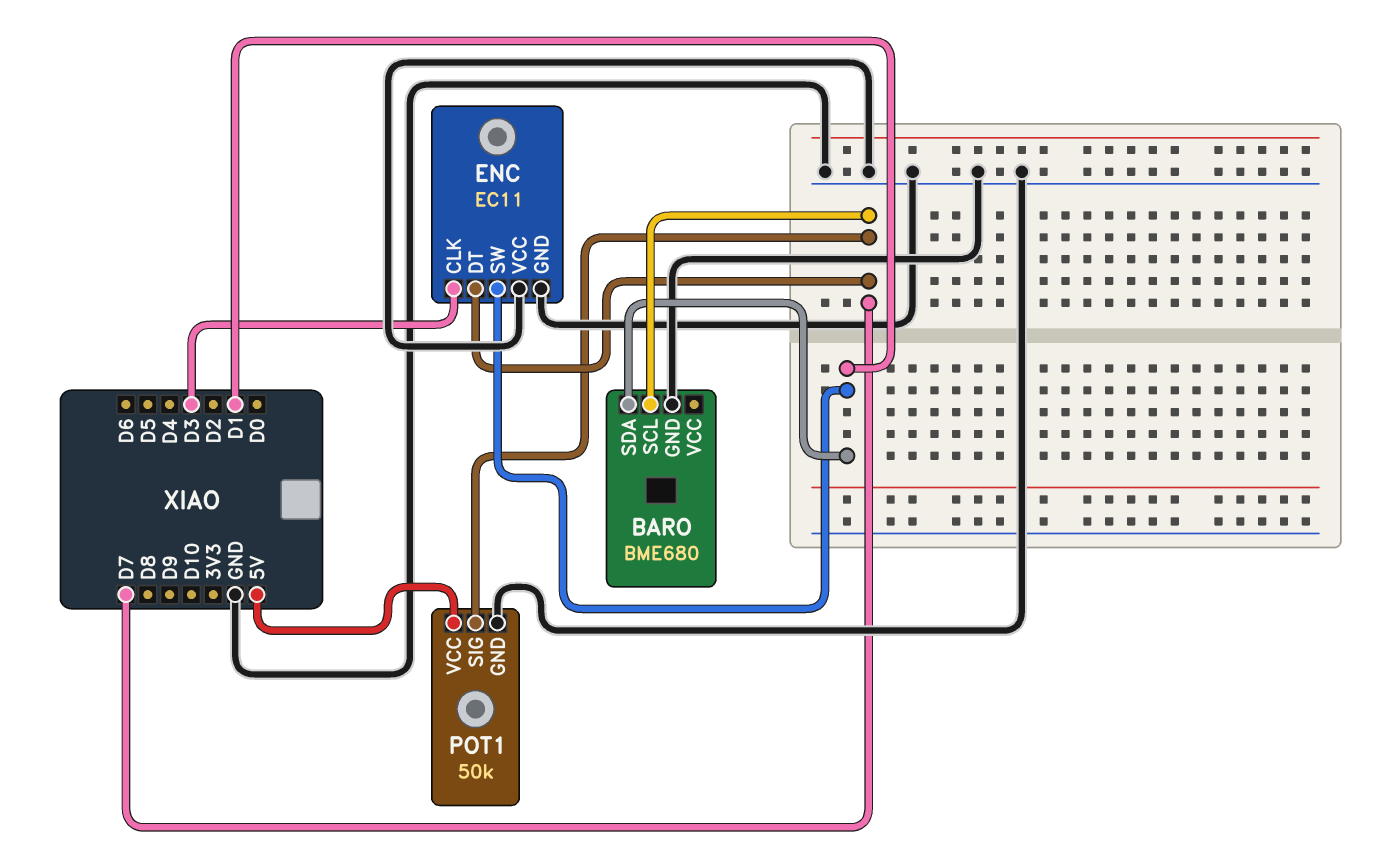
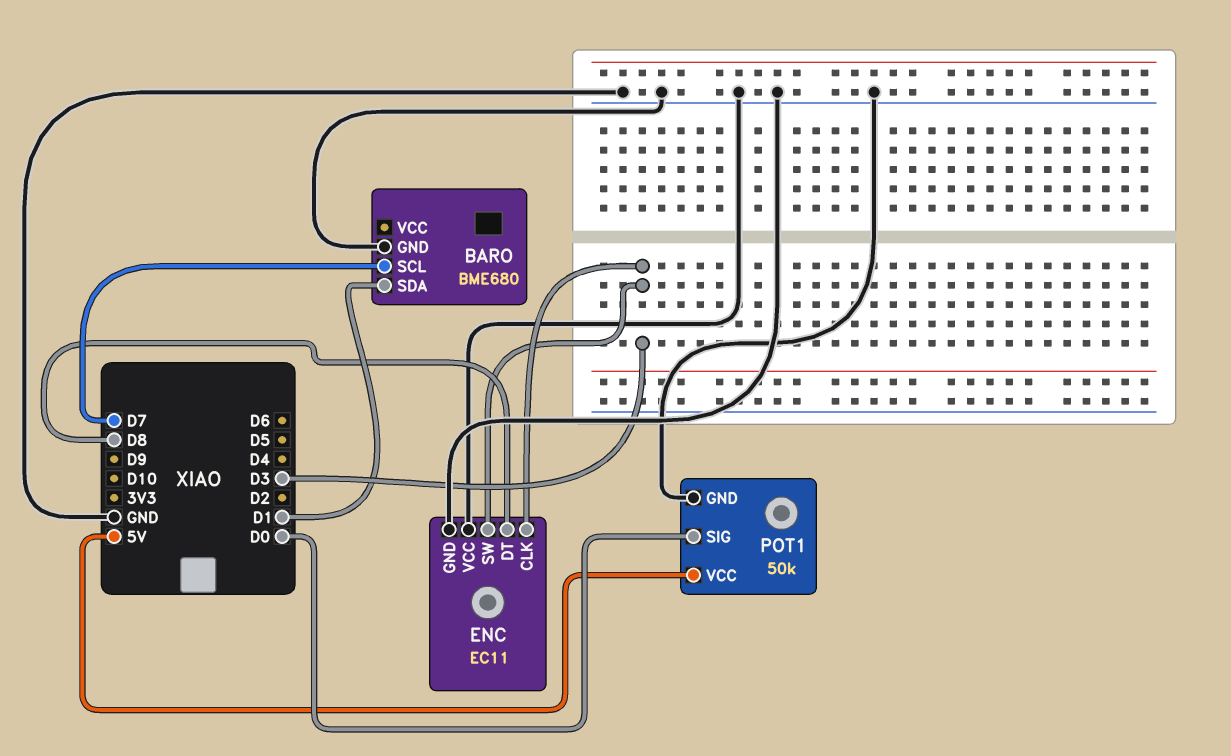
ENC pin DT: D7 -> D8
ENC pin SW: D1 -> D3
POT1 pin SIG: D7 -> D0

